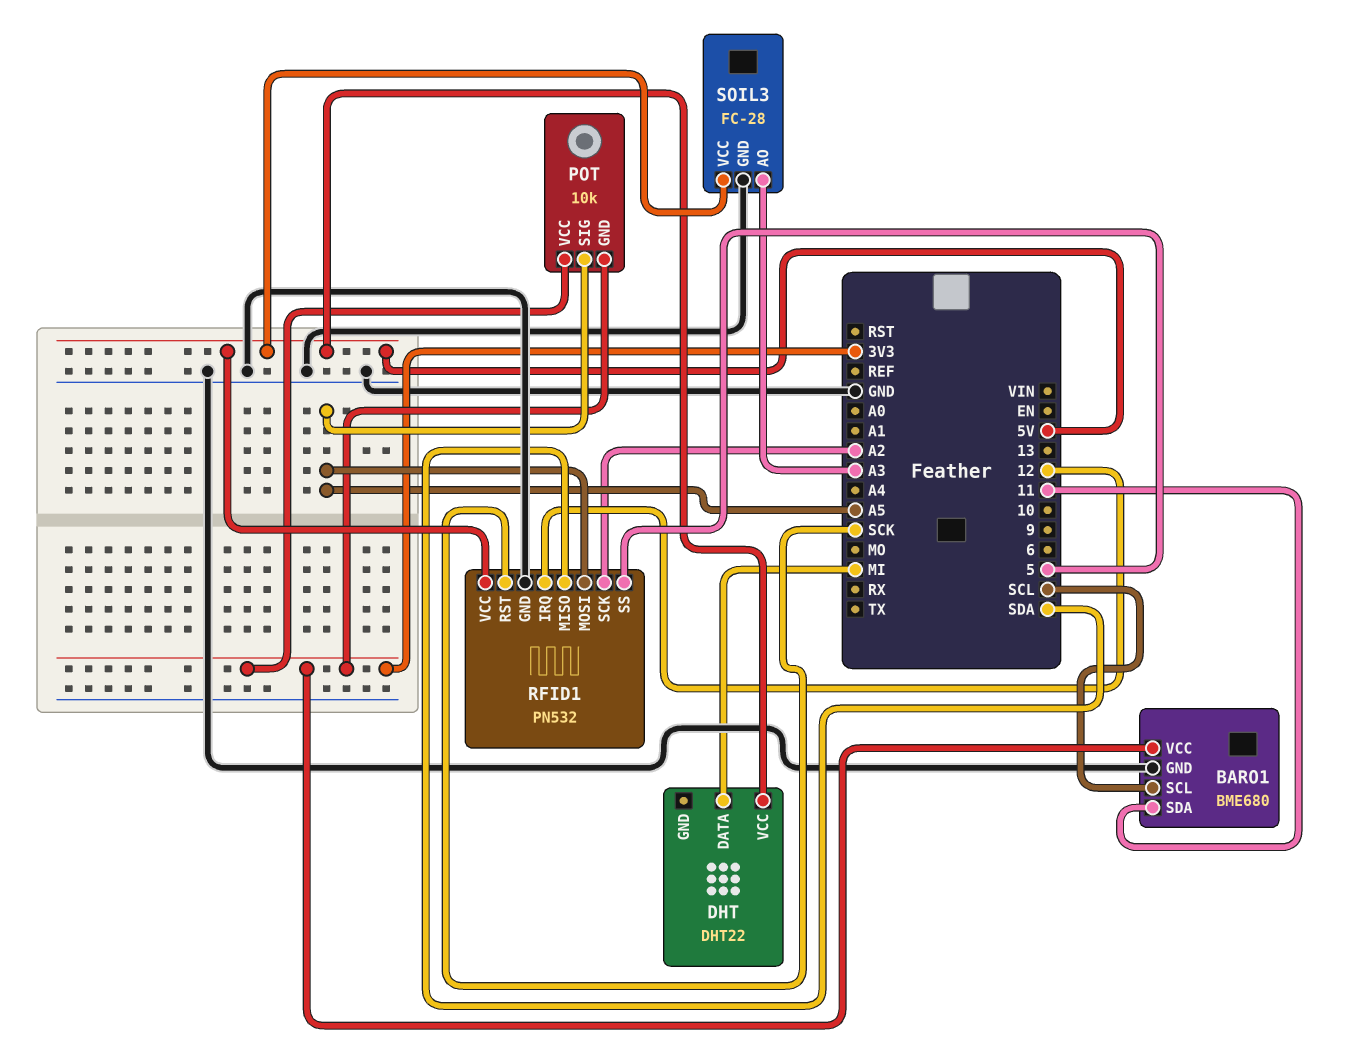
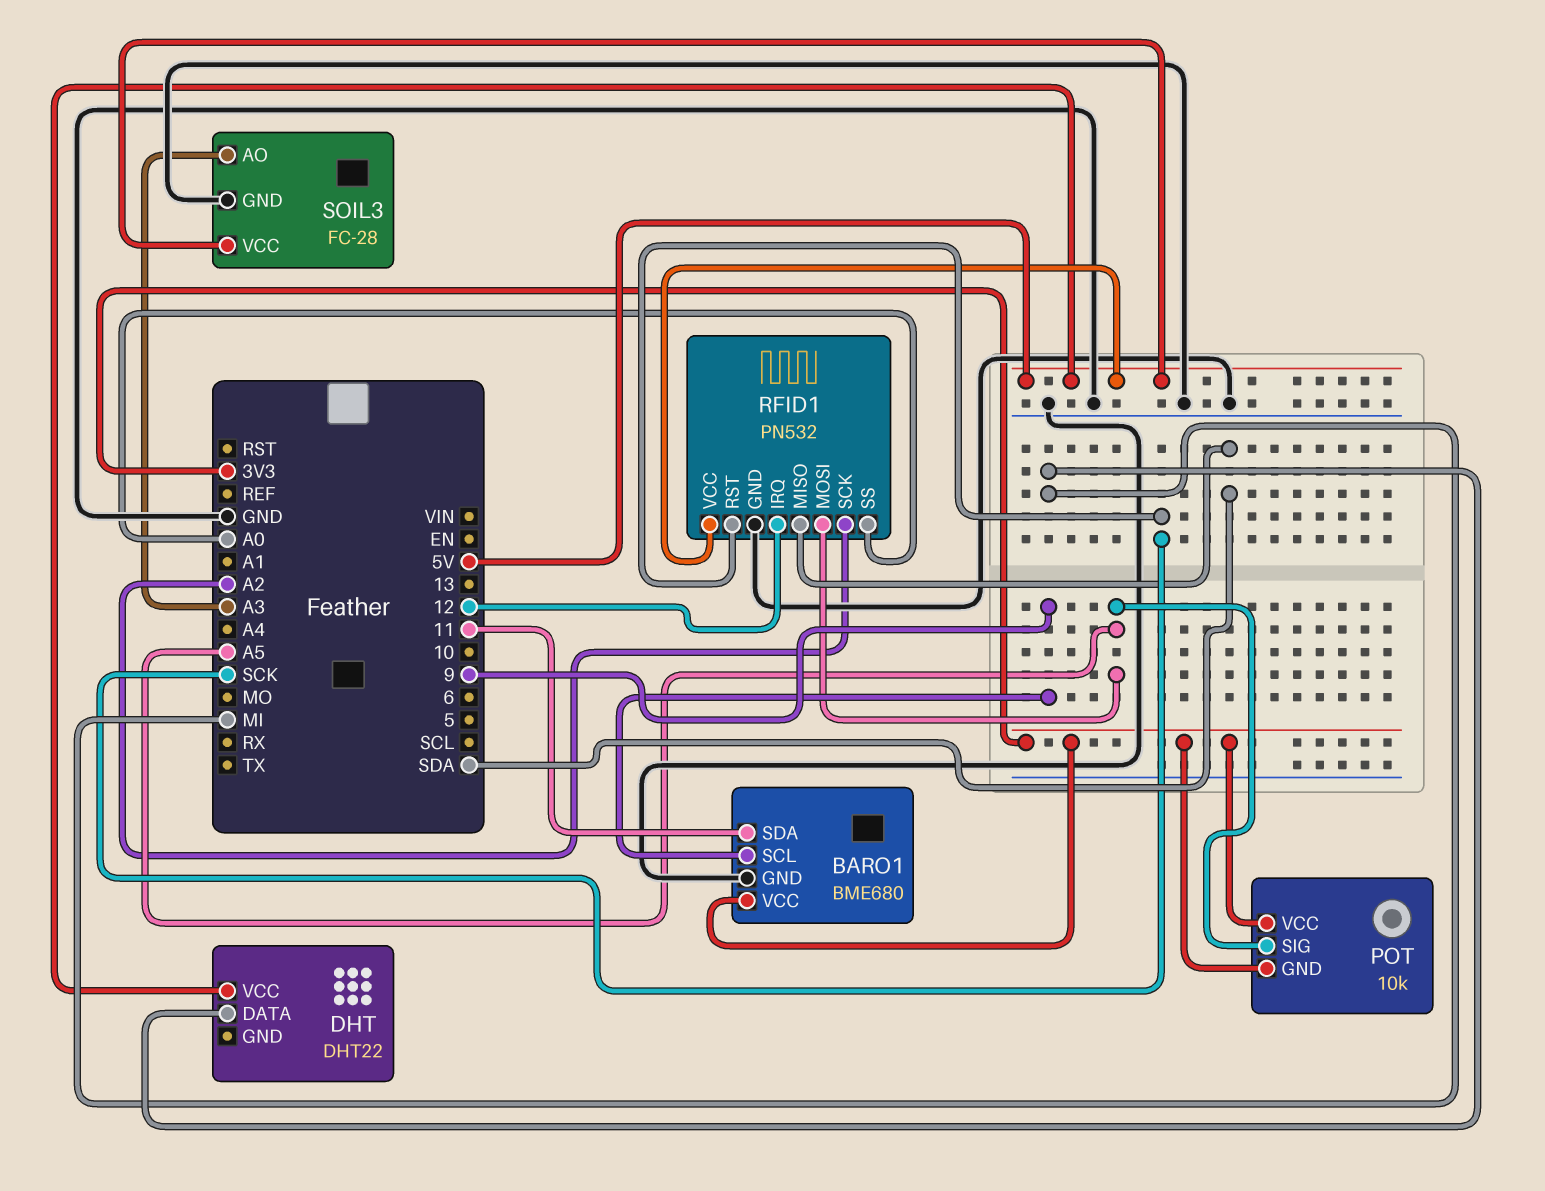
BARO1 pin SCL: SCL -> 9
RFID1 pin SS: 5 -> A0

